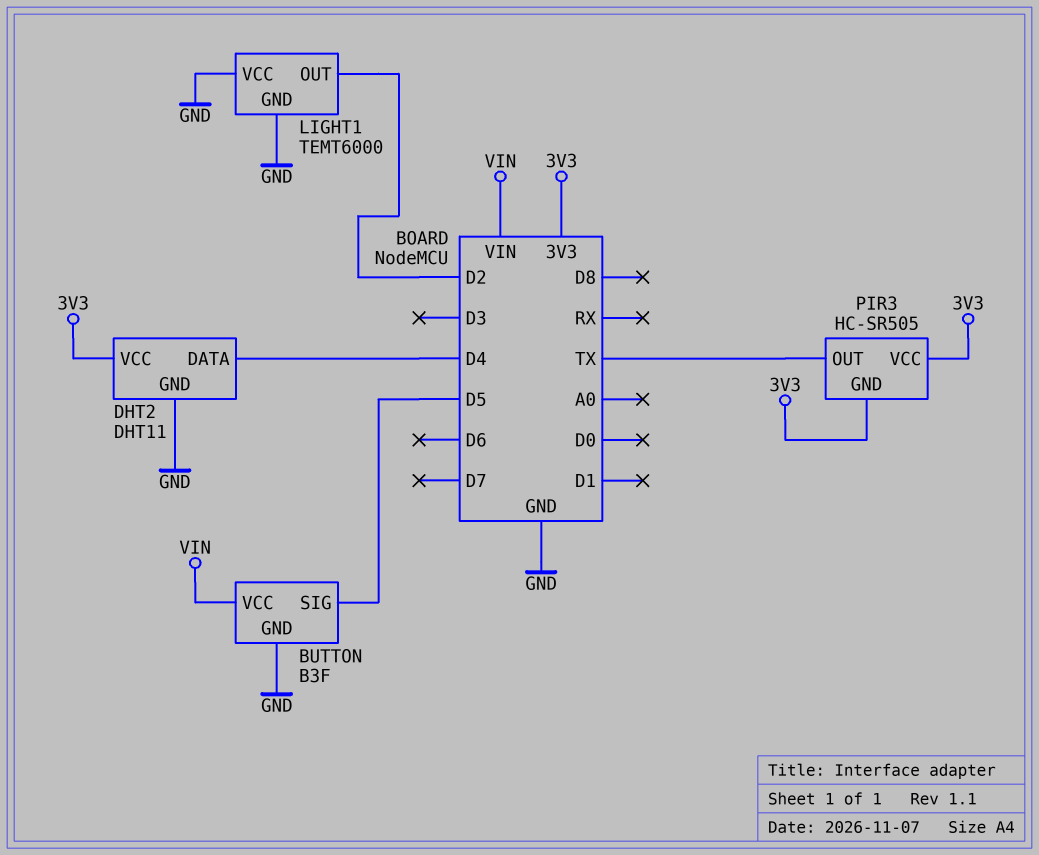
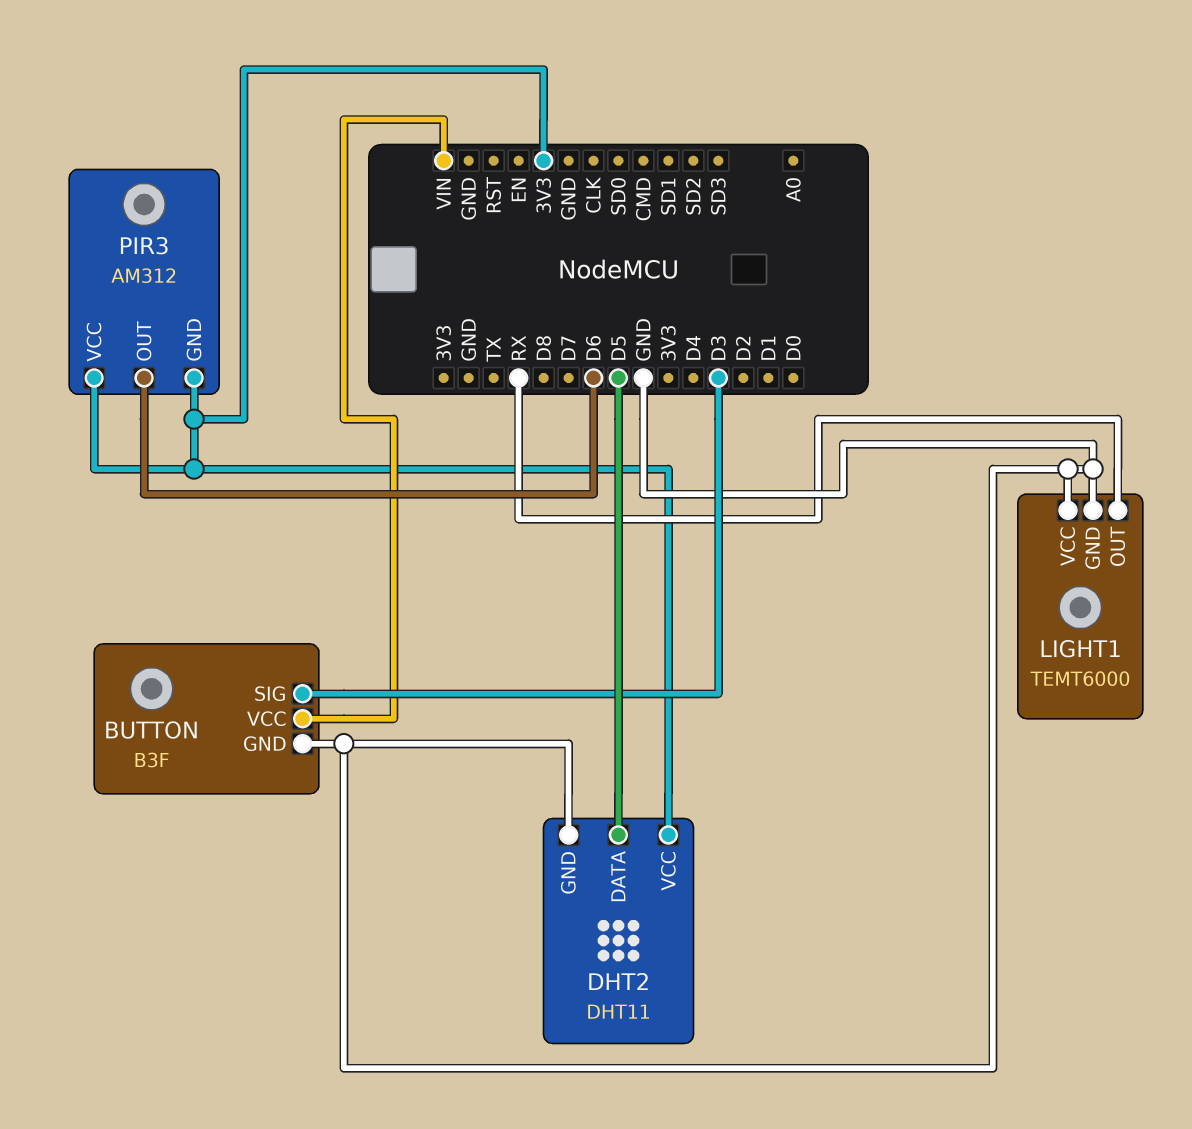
BUTTON pin SIG: D5 -> D3
DHT2 pin DATA: D4 -> D5
LIGHT1 pin OUT: D2 -> RX
PIR3: HC-SR505 -> AM312
PIR3 pin OUT: TX -> D6

